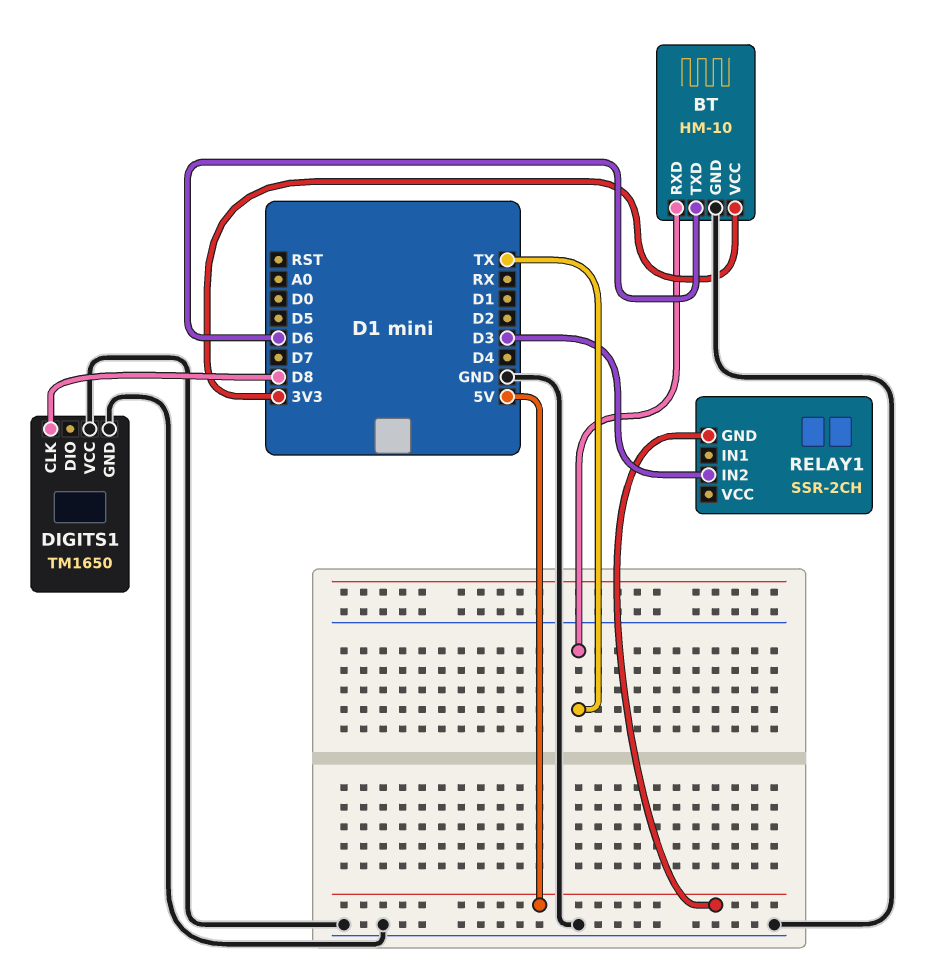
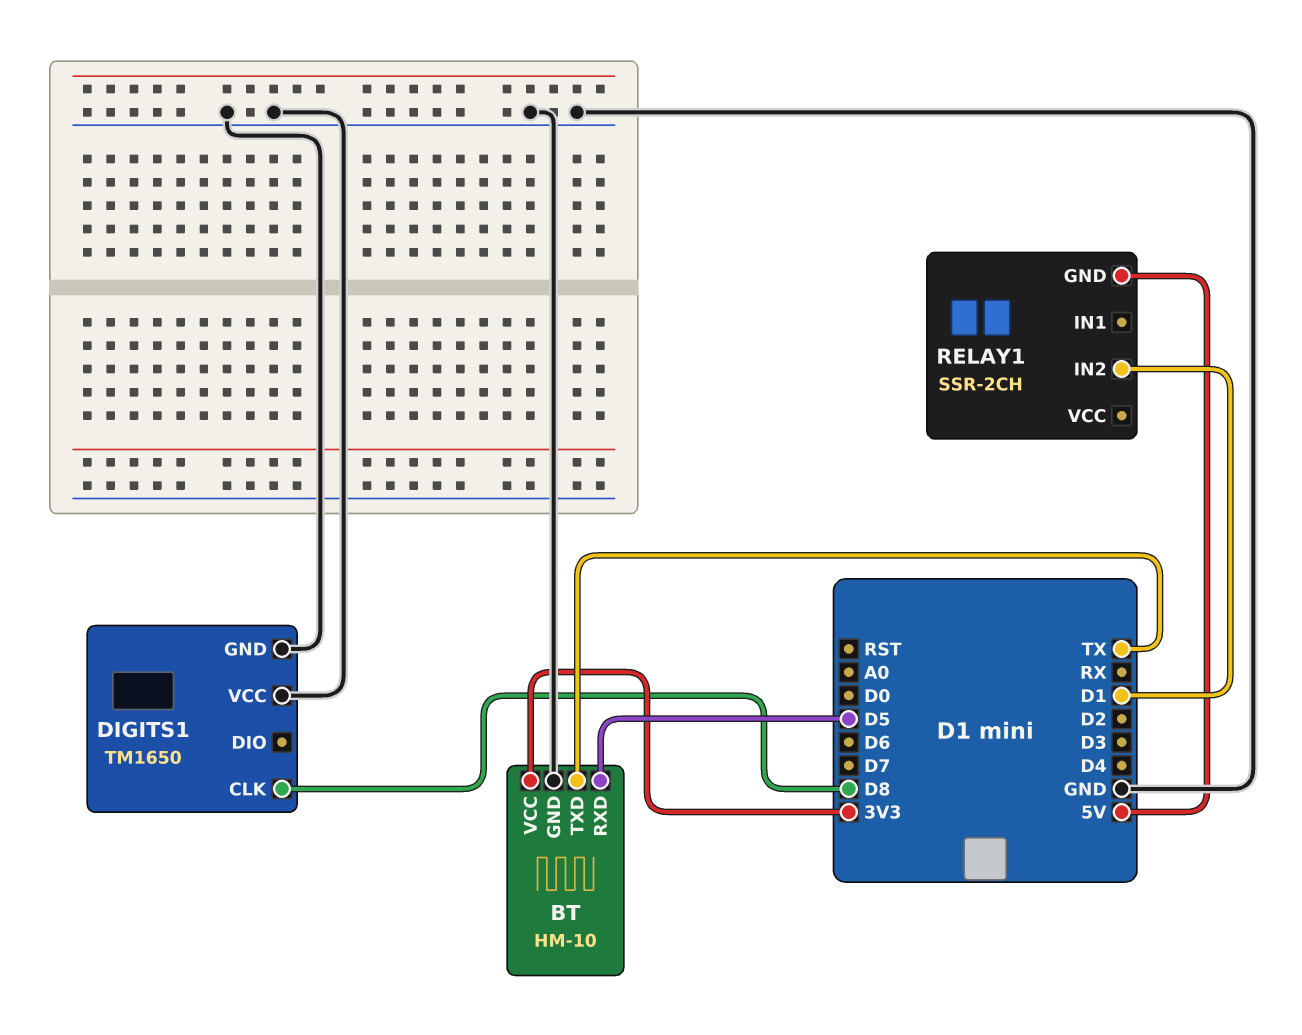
BT pin RXD: TX -> D5
BT pin TXD: D6 -> TX
RELAY1 pin IN2: D3 -> D1

